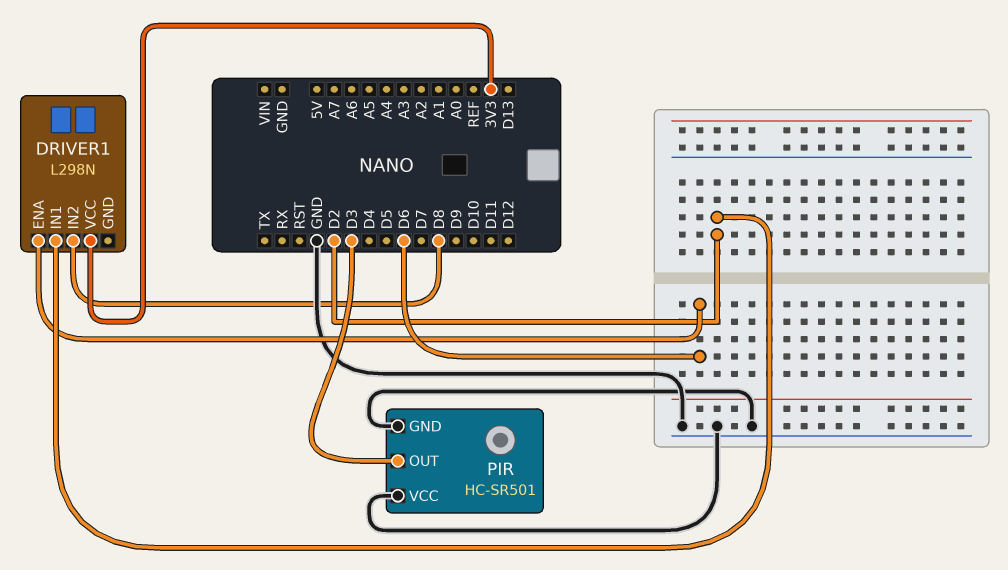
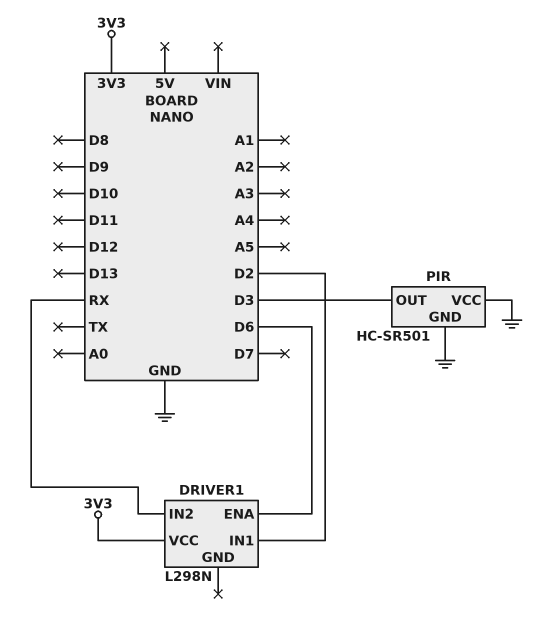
DRIVER1 pin IN2: D8 -> RX

